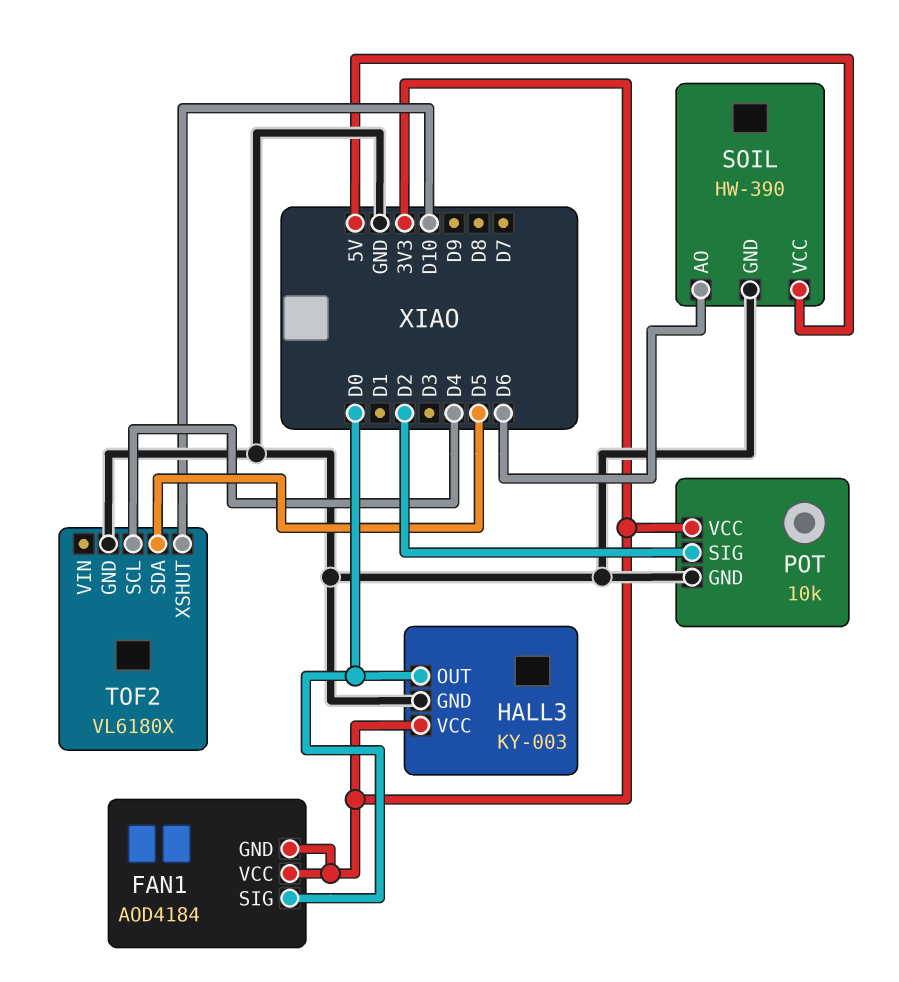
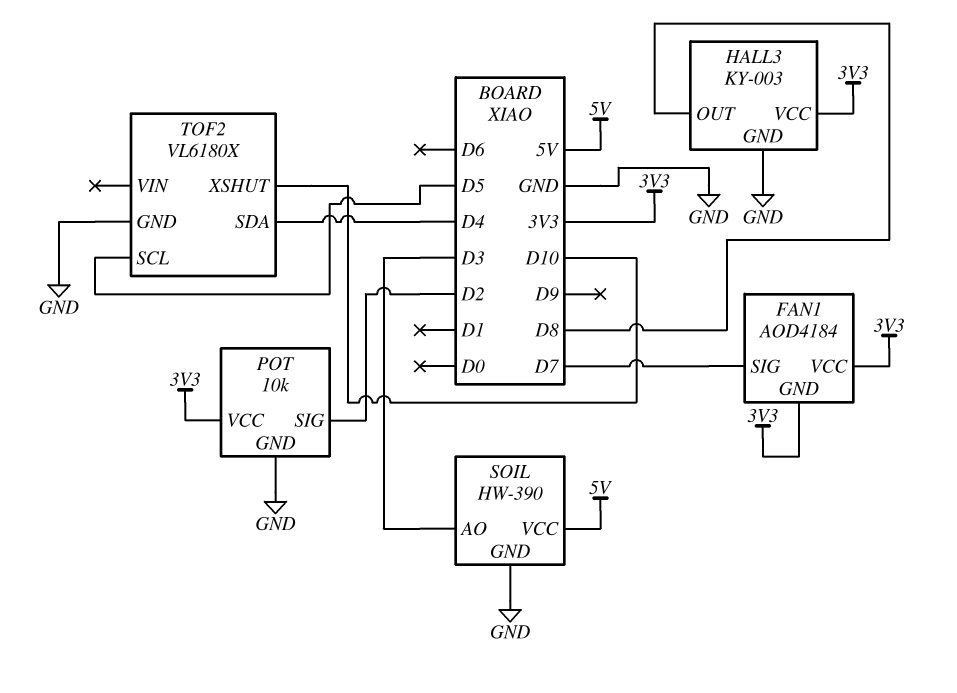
FAN1 pin SIG: D0 -> D7
HALL3 pin OUT: D0 -> D8
SOIL pin AO: D6 -> D3
TOF2 pin SCL: D4 -> D5
TOF2 pin SDA: D5 -> D4

